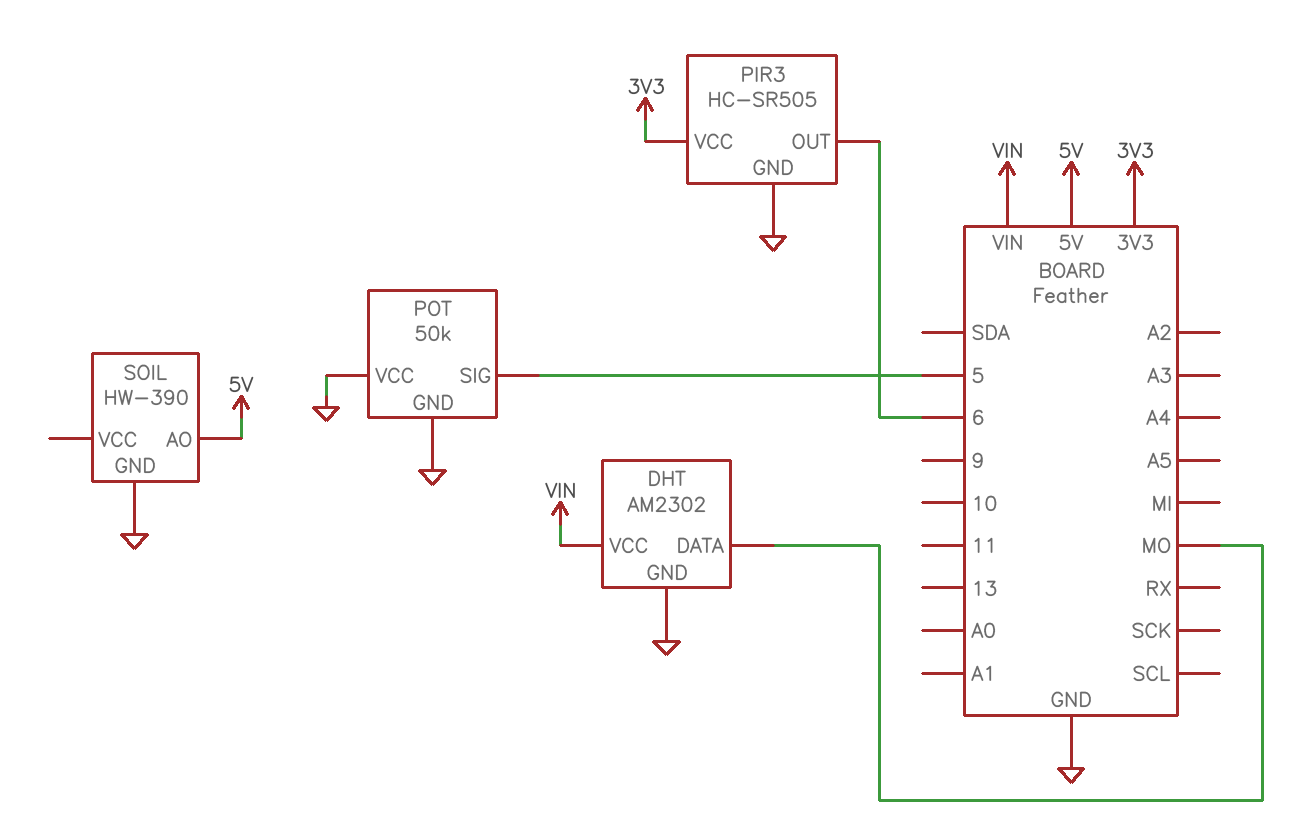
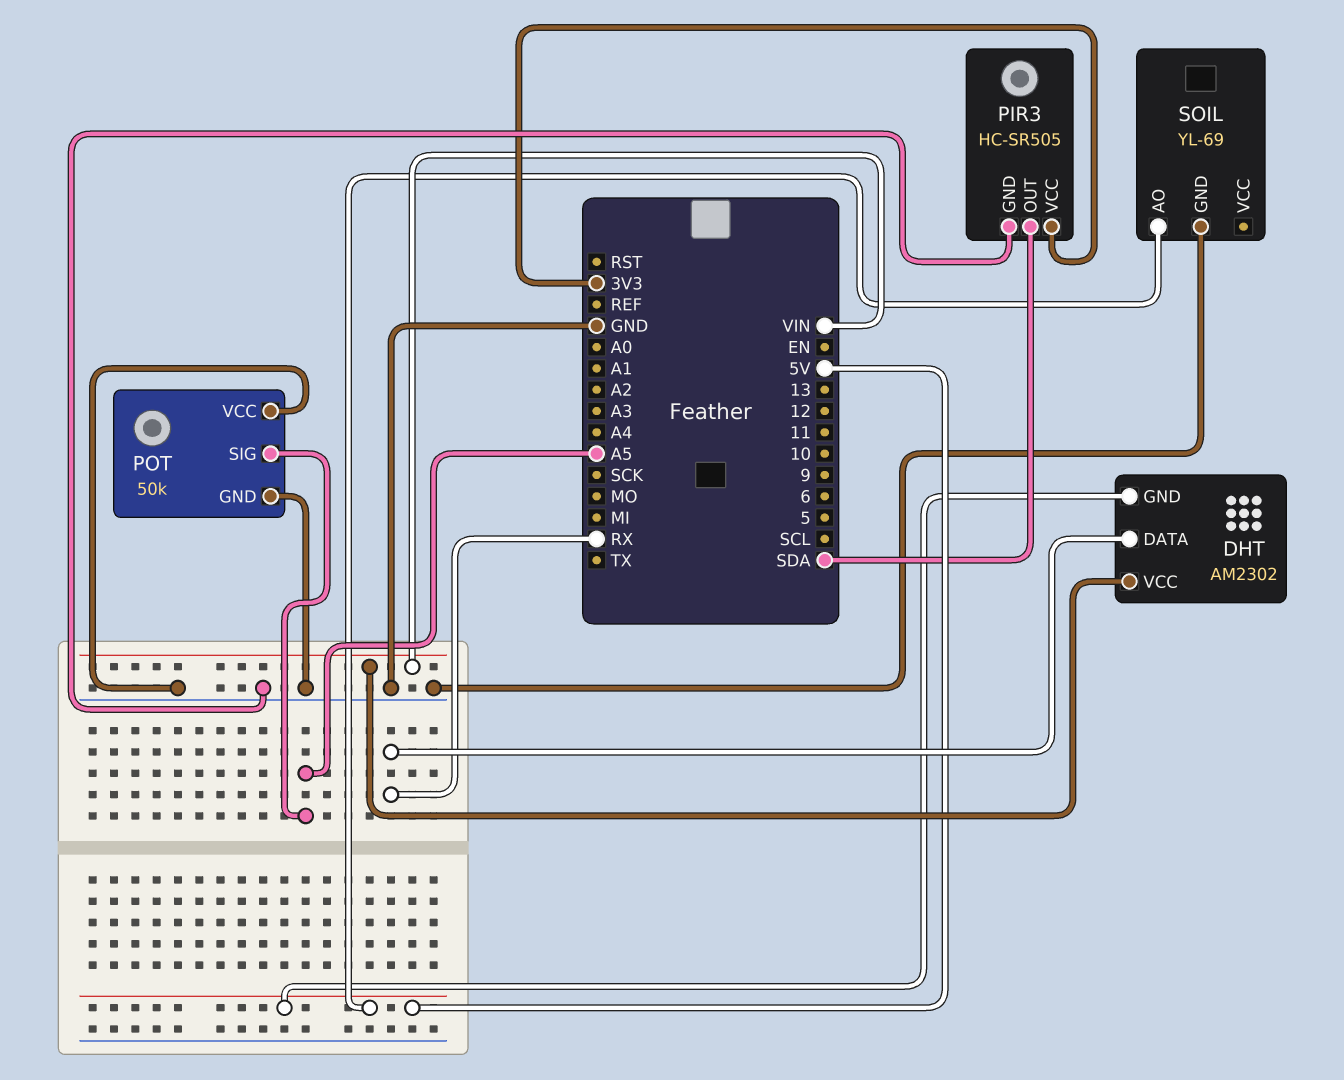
DHT pin DATA: MO -> RX
DHT pin GND: GND -> 5V
PIR3 pin OUT: 6 -> SDA
POT pin SIG: 5 -> A5
SOIL: HW-390 -> YL-69

